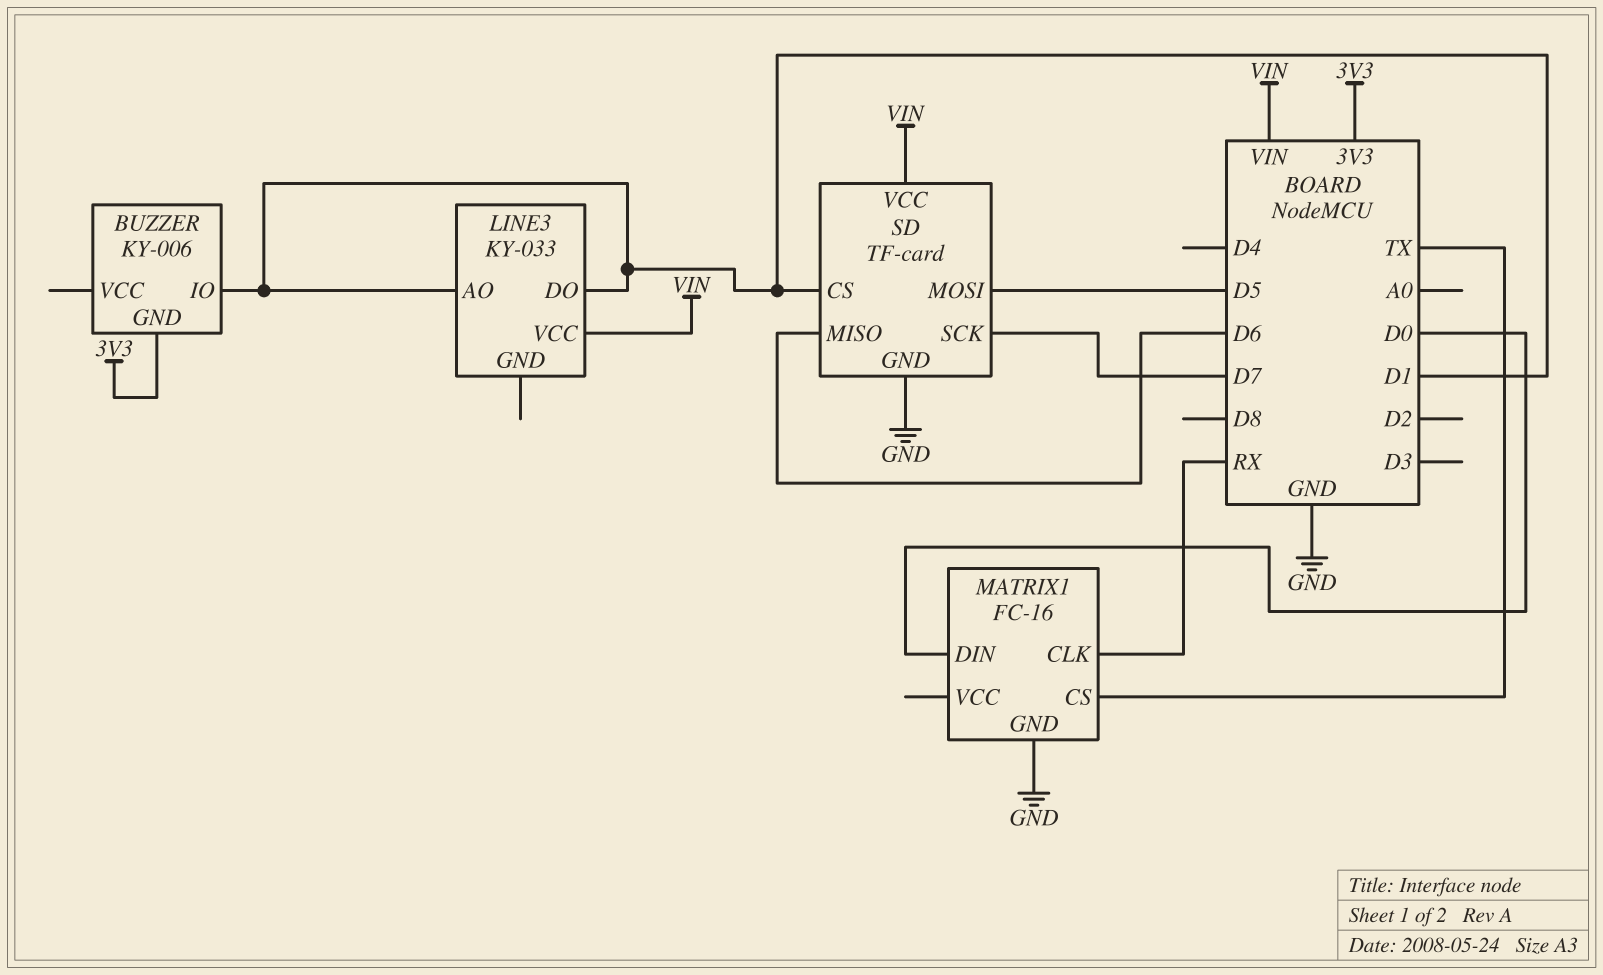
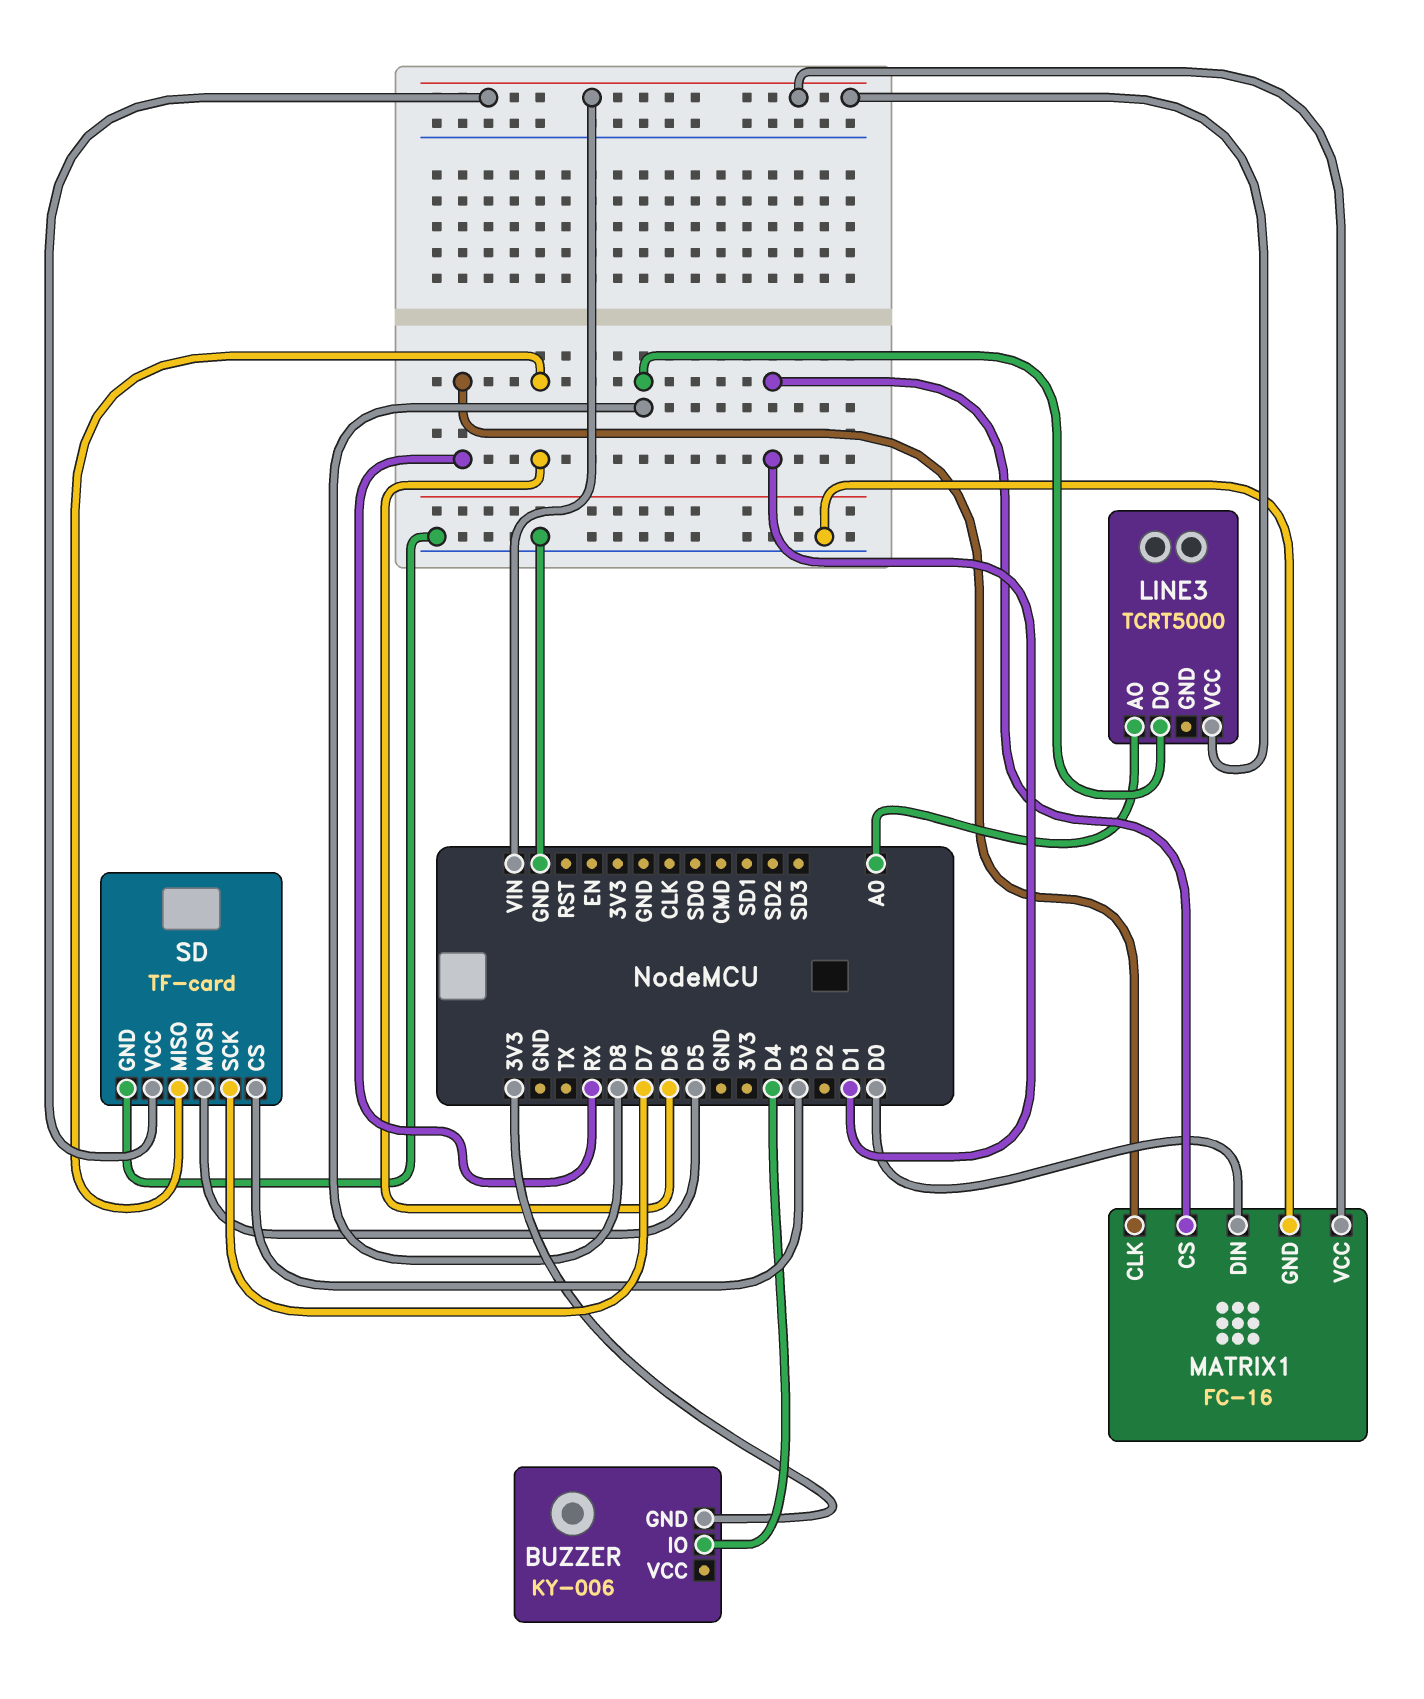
BUZZER pin IO: D1 -> D4
LINE3: KY-033 -> TCRT5000
LINE3 pin AO: D1 -> A0
LINE3 pin DO: D1 -> D8
MATRIX1 pin CS: TX -> D1
MATRIX1 pin VCC: none -> VIN
SD pin CS: D1 -> D3

